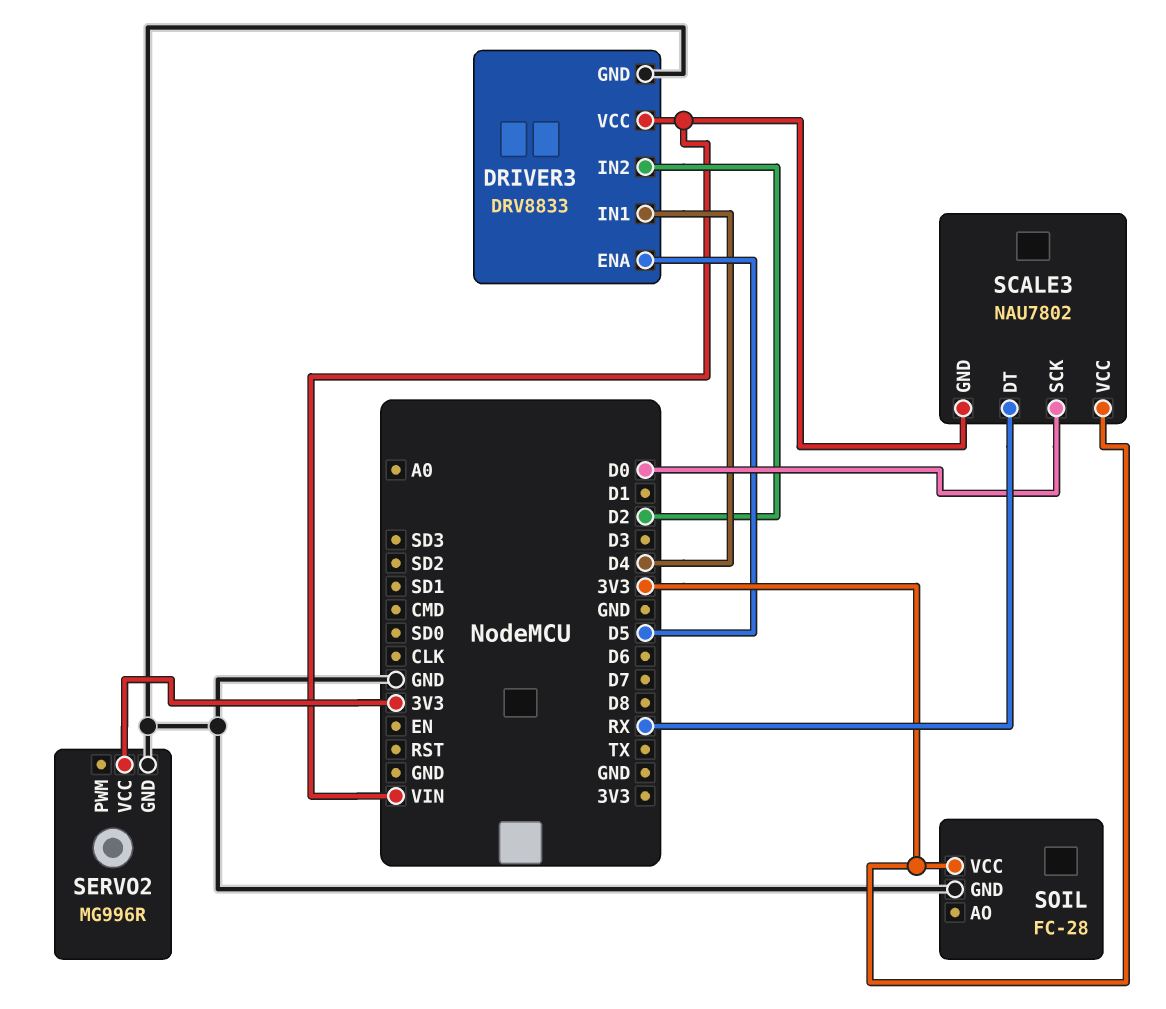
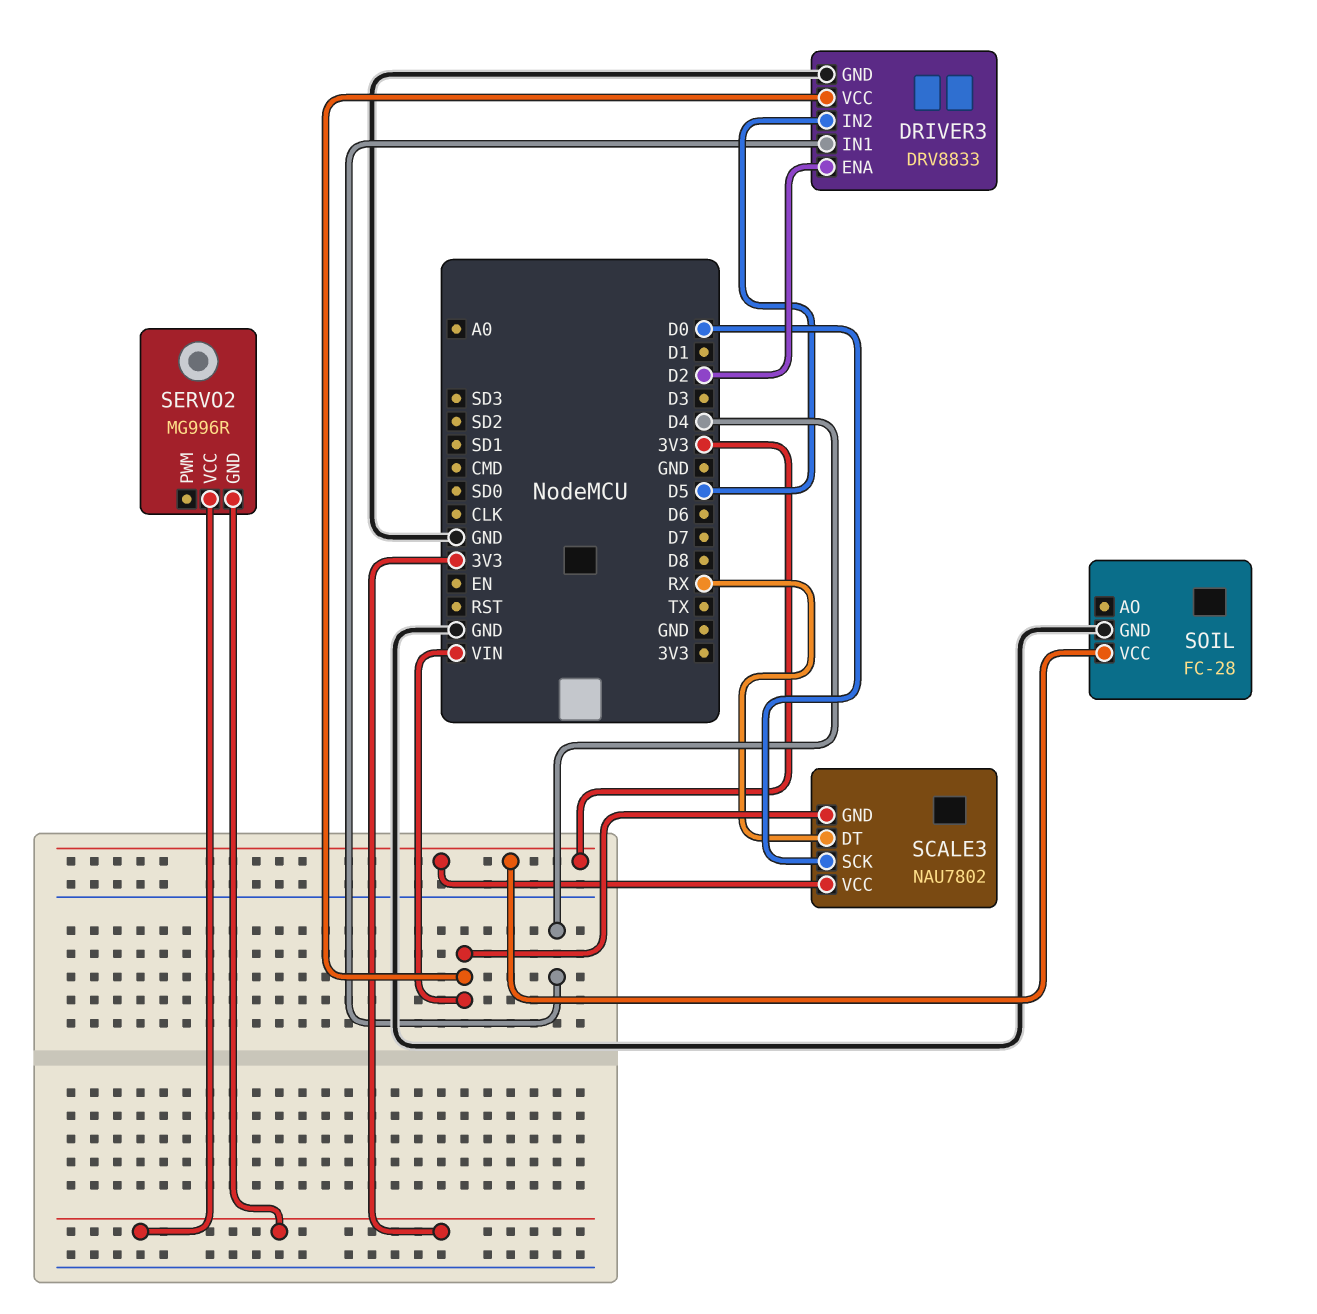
DRIVER3 pin ENA: D5 -> D2
DRIVER3 pin IN2: D2 -> D5
SERVO2 pin GND: GND -> 3V3

